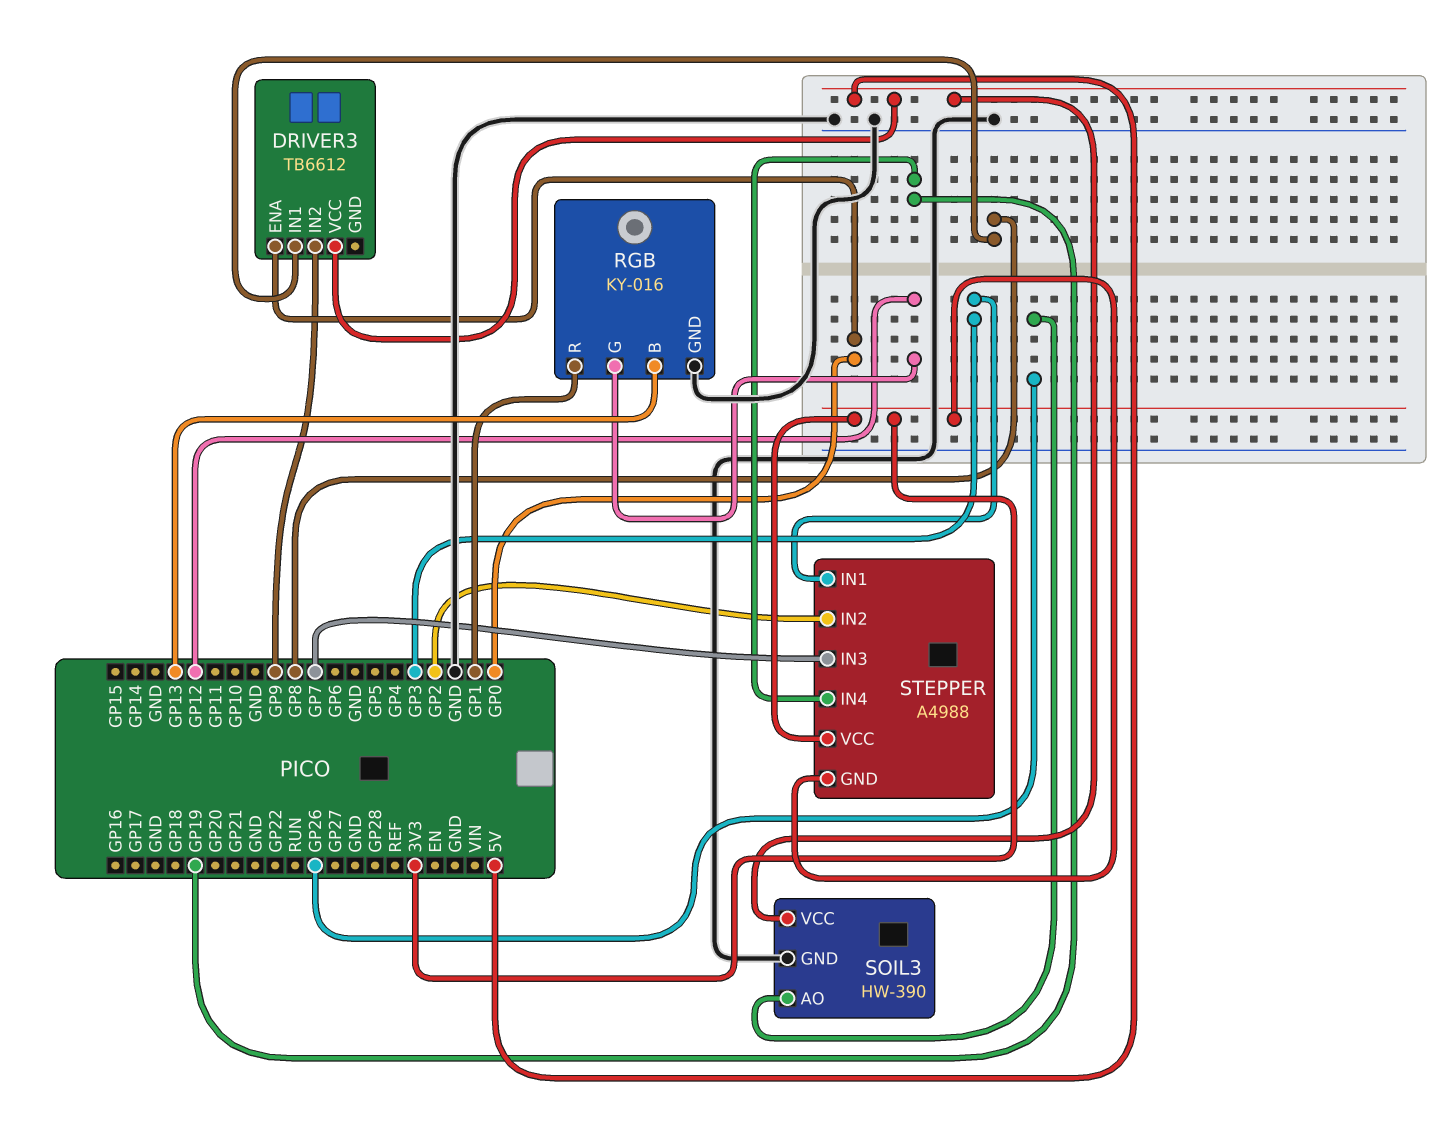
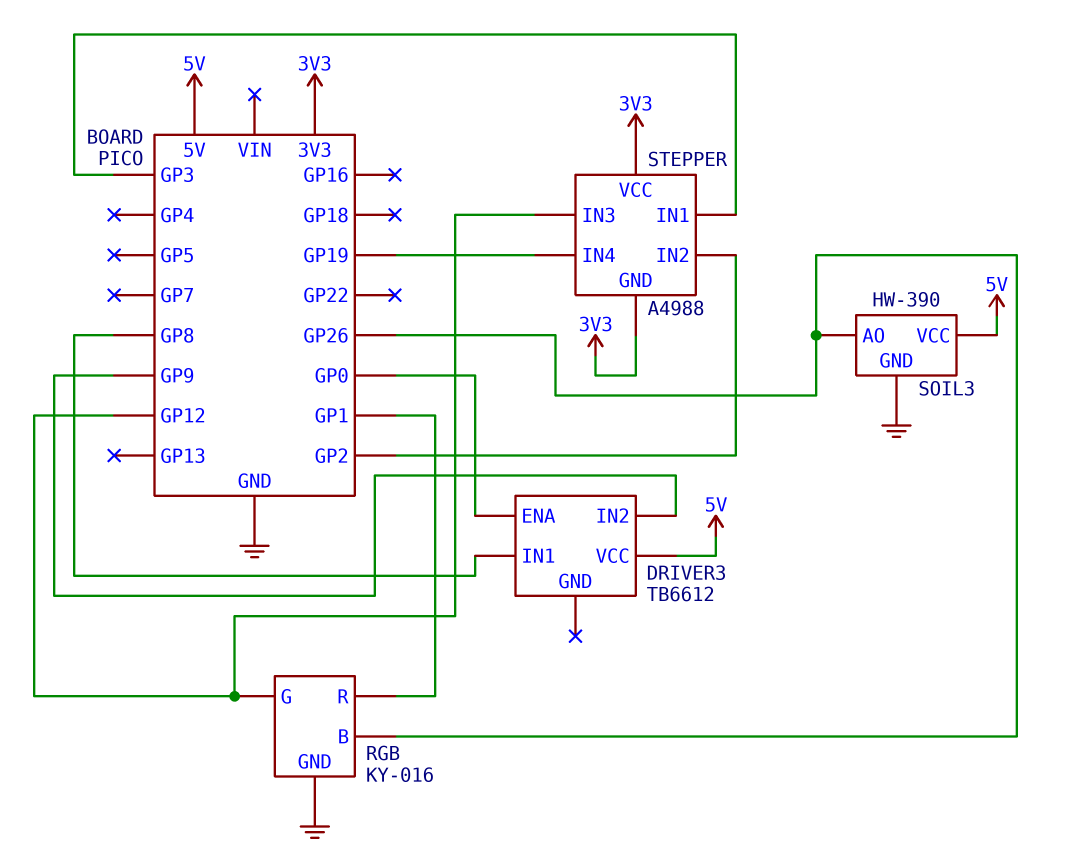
RGB pin B: GP13 -> GP26
STEPPER pin IN3: GP7 -> GP12

